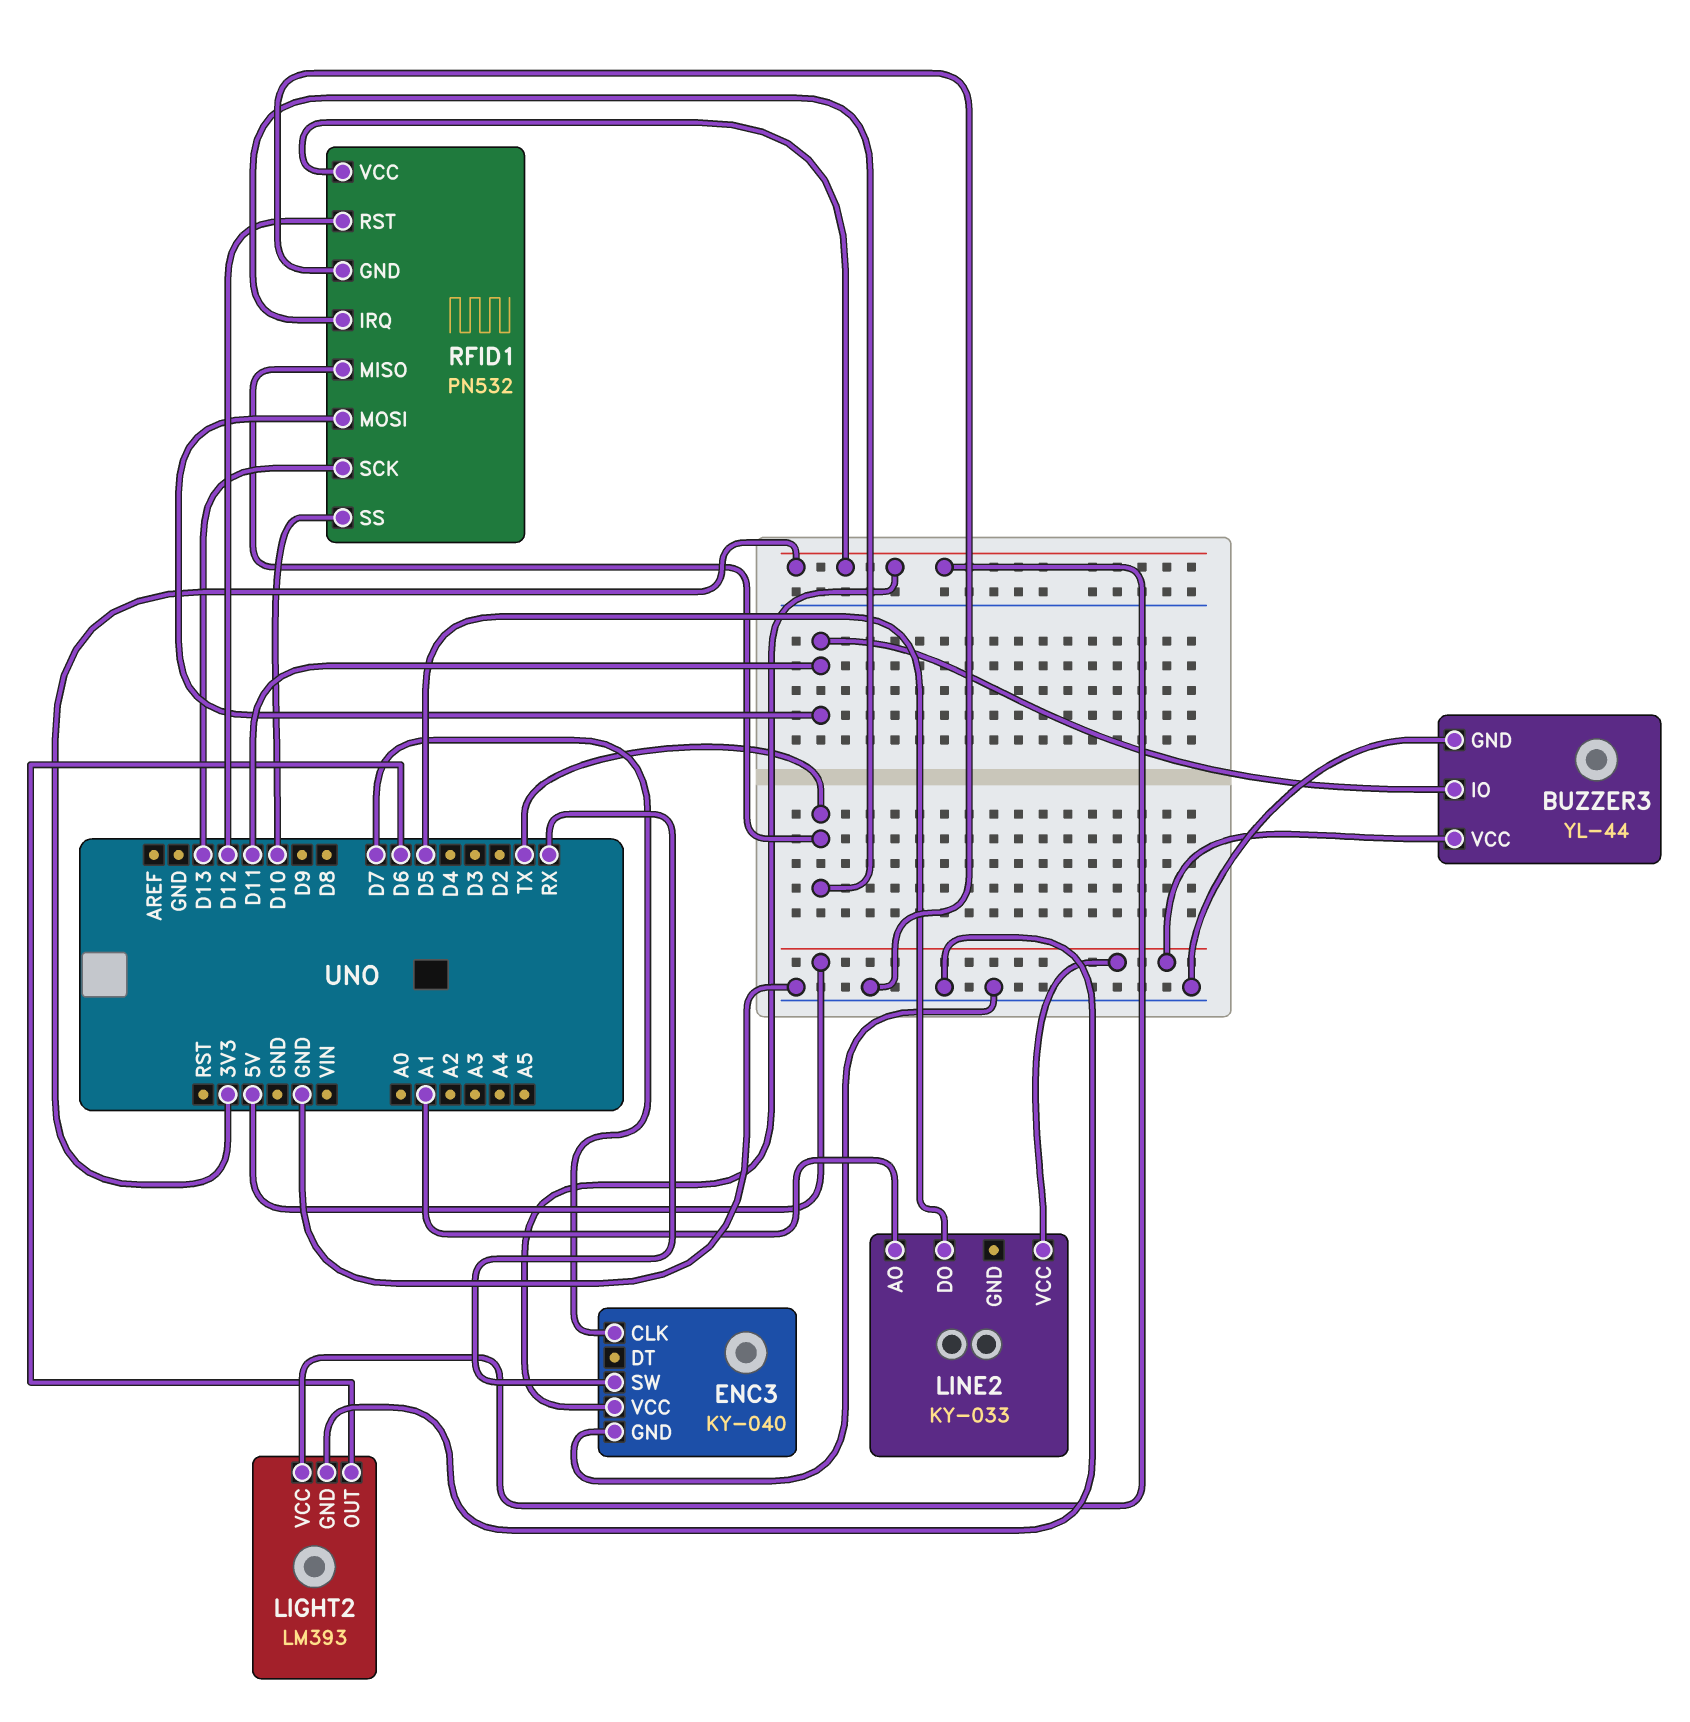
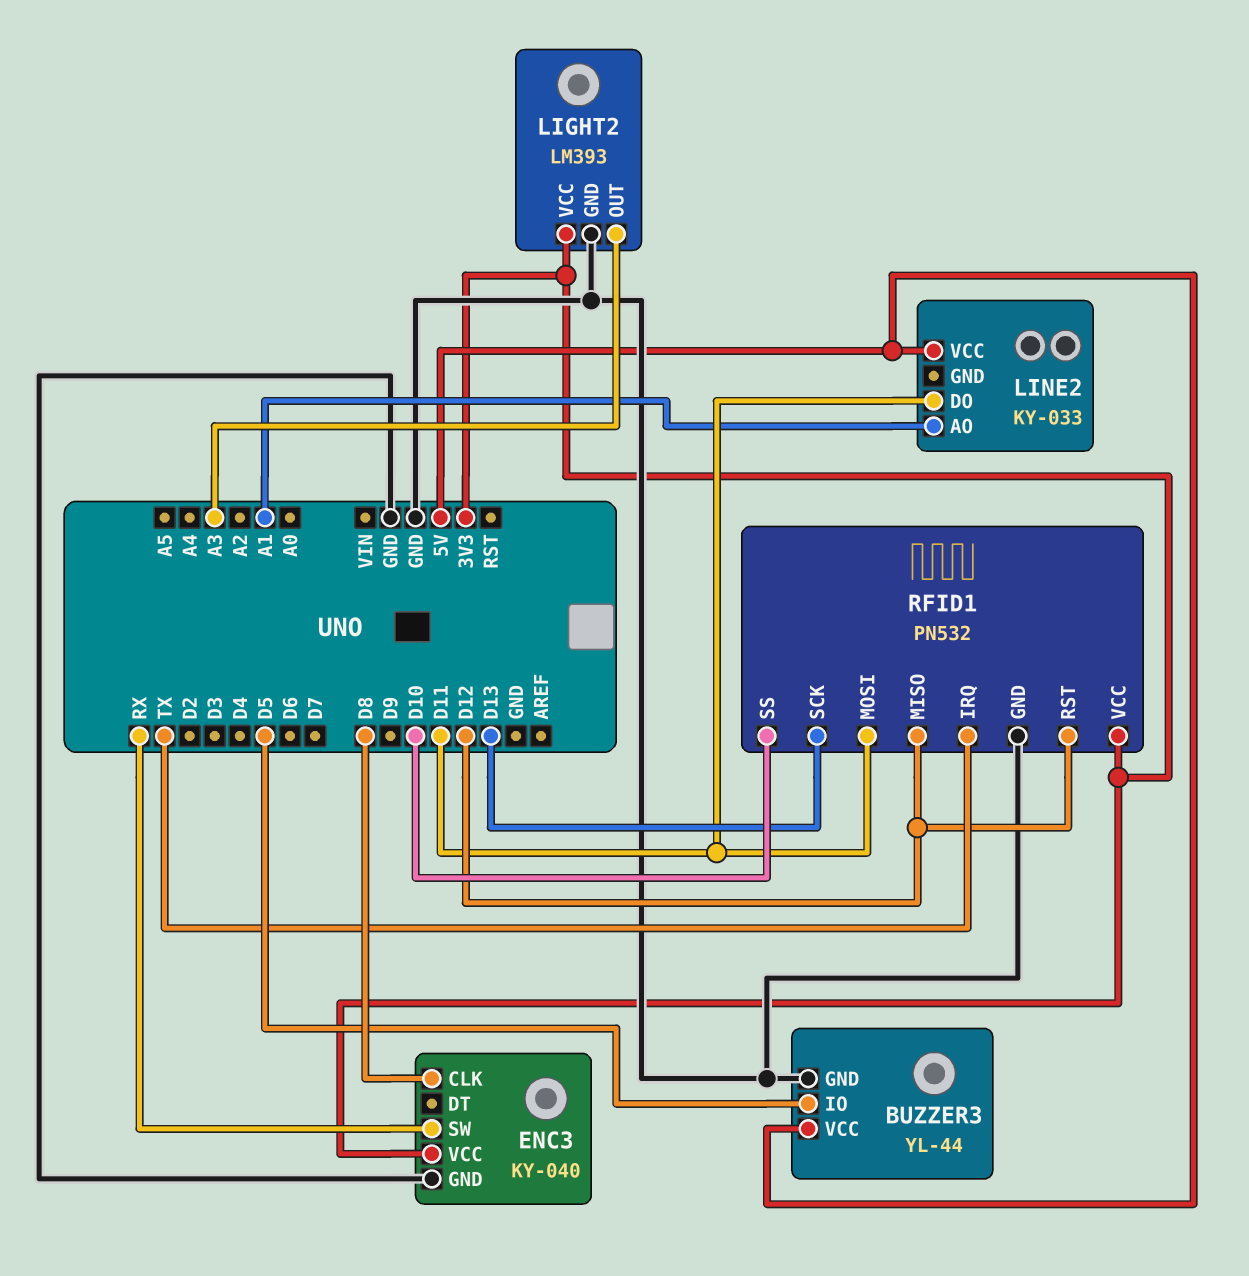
BUZZER3 pin IO: D11 -> D5
ENC3 pin CLK: D7 -> D8
LIGHT2 pin OUT: D6 -> A3
LINE2 pin DO: D5 -> D11
RFID1 pin MISO: TX -> D12

